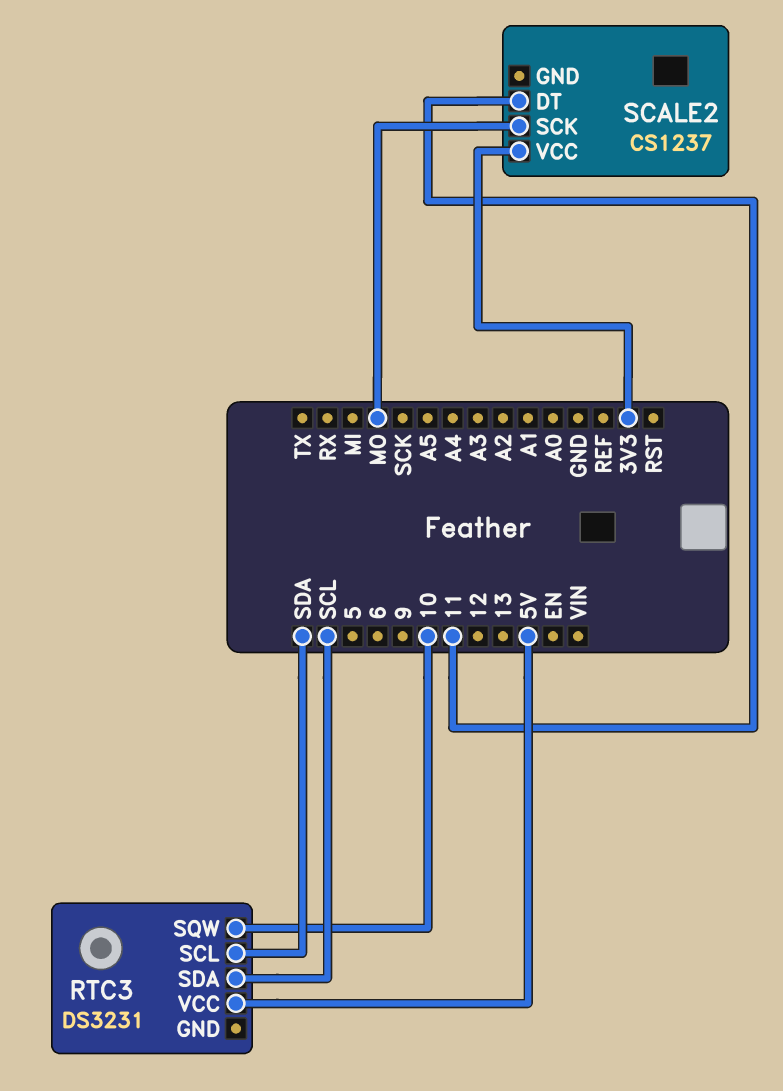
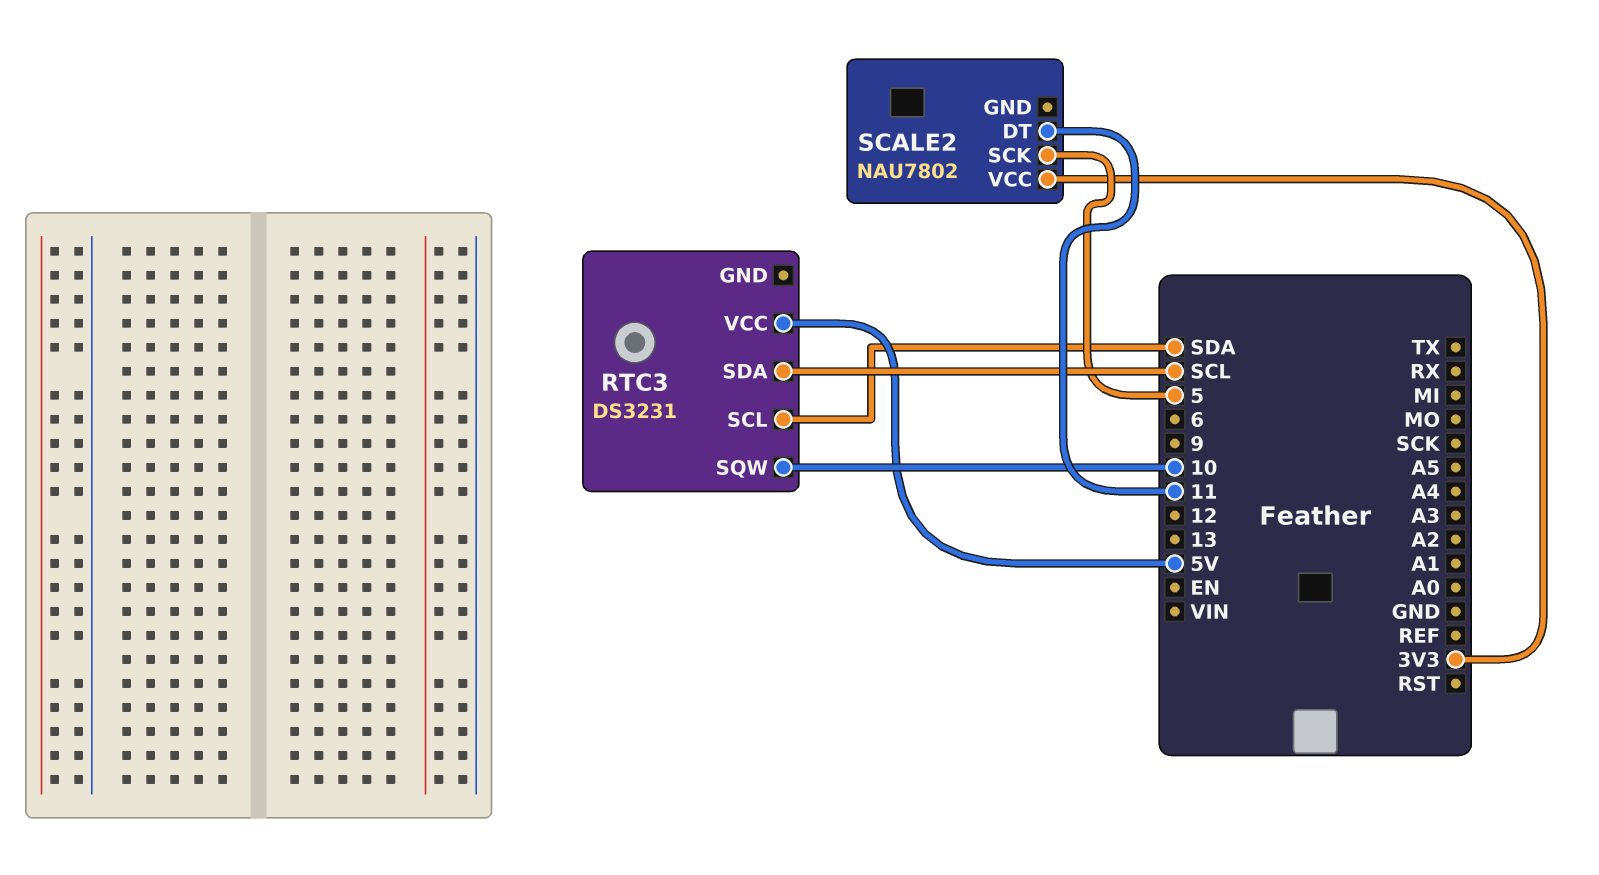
SCALE2: CS1237 -> NAU7802
SCALE2 pin SCK: MO -> 5

